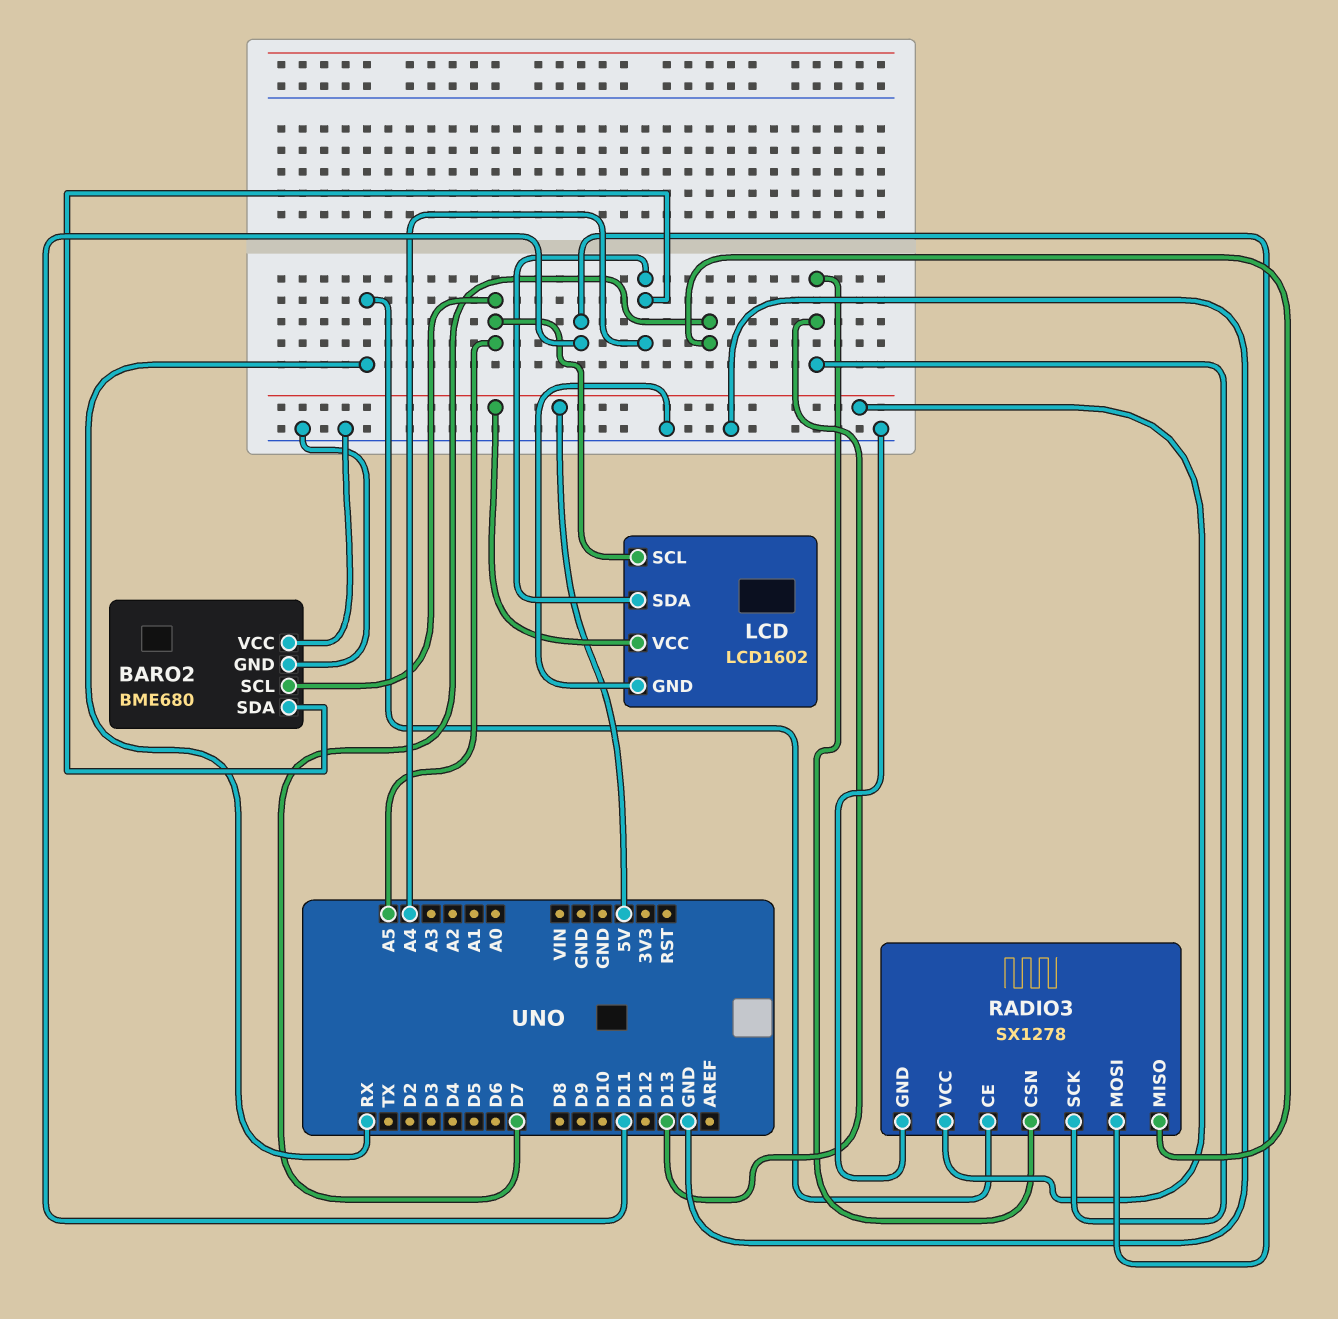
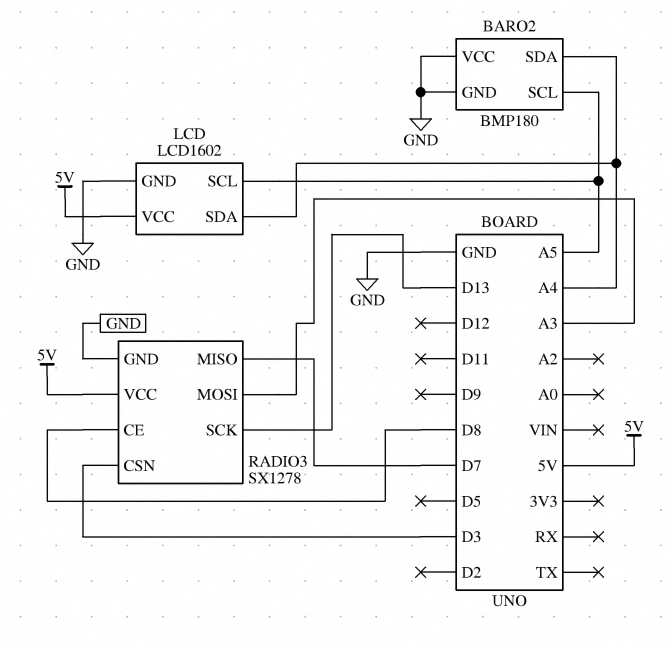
BARO2: BME680 -> BMP180
RADIO3 pin CE: RX -> D8
RADIO3 pin CSN: D13 -> D3
RADIO3 pin MOSI: D11 -> A3

